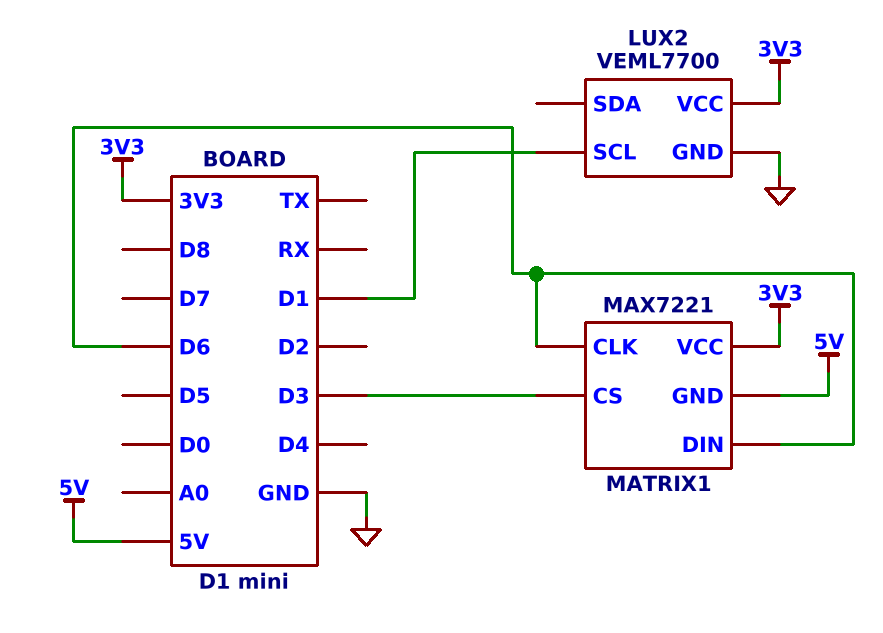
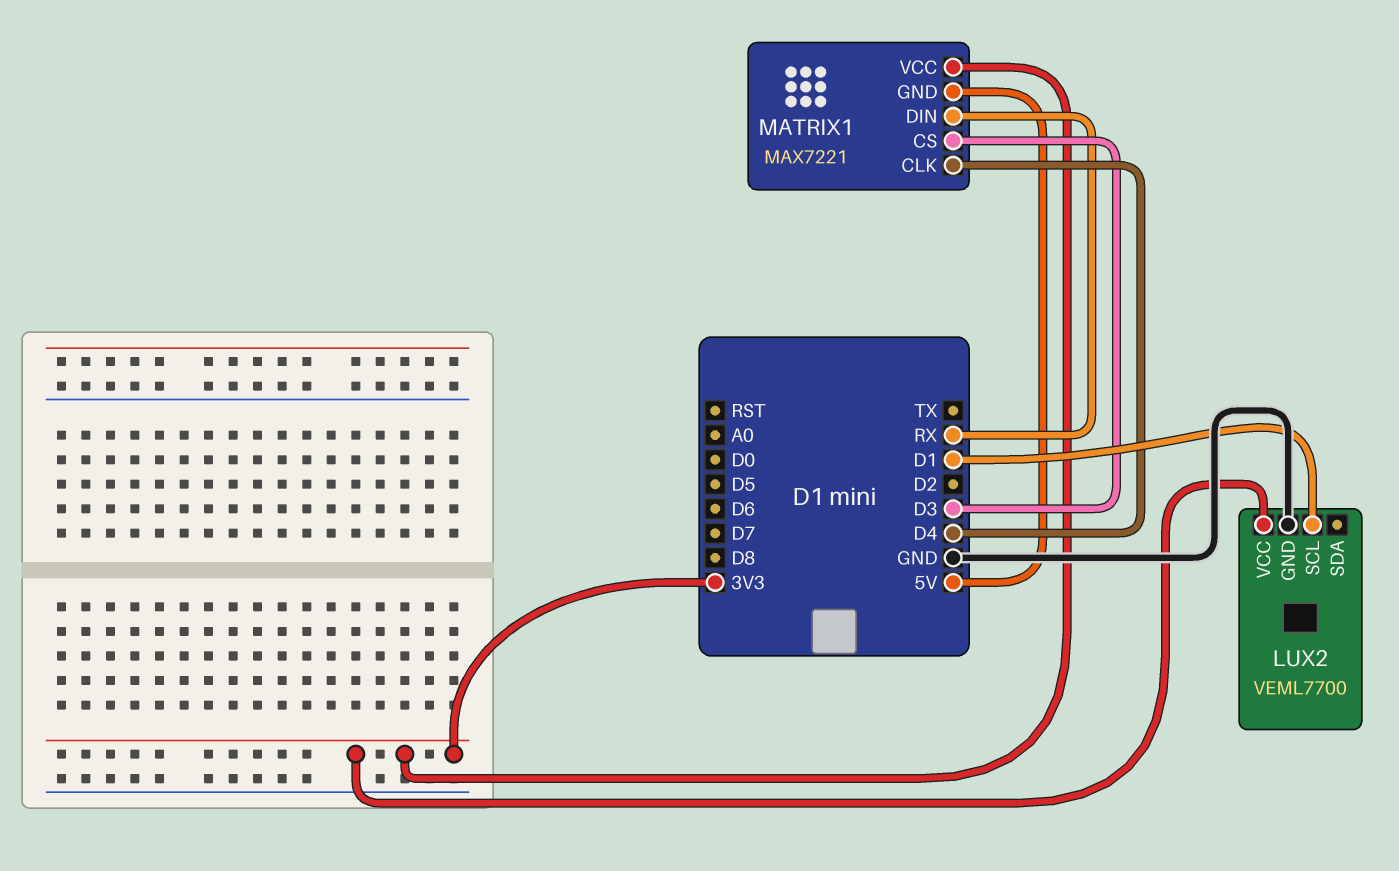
MATRIX1 pin CLK: D6 -> D4
MATRIX1 pin DIN: D6 -> RX

